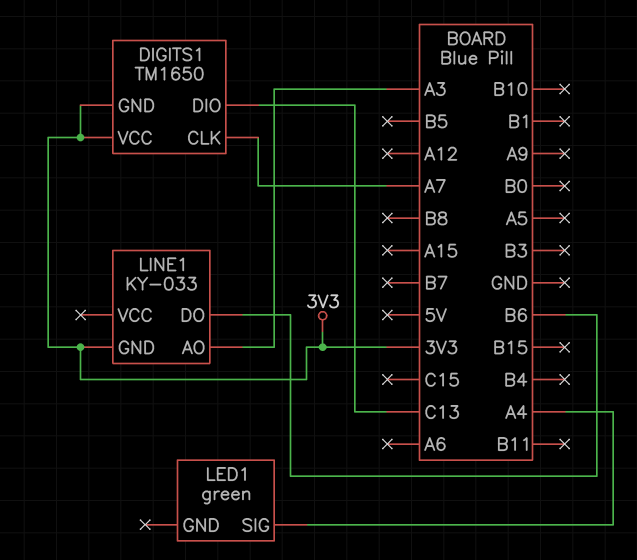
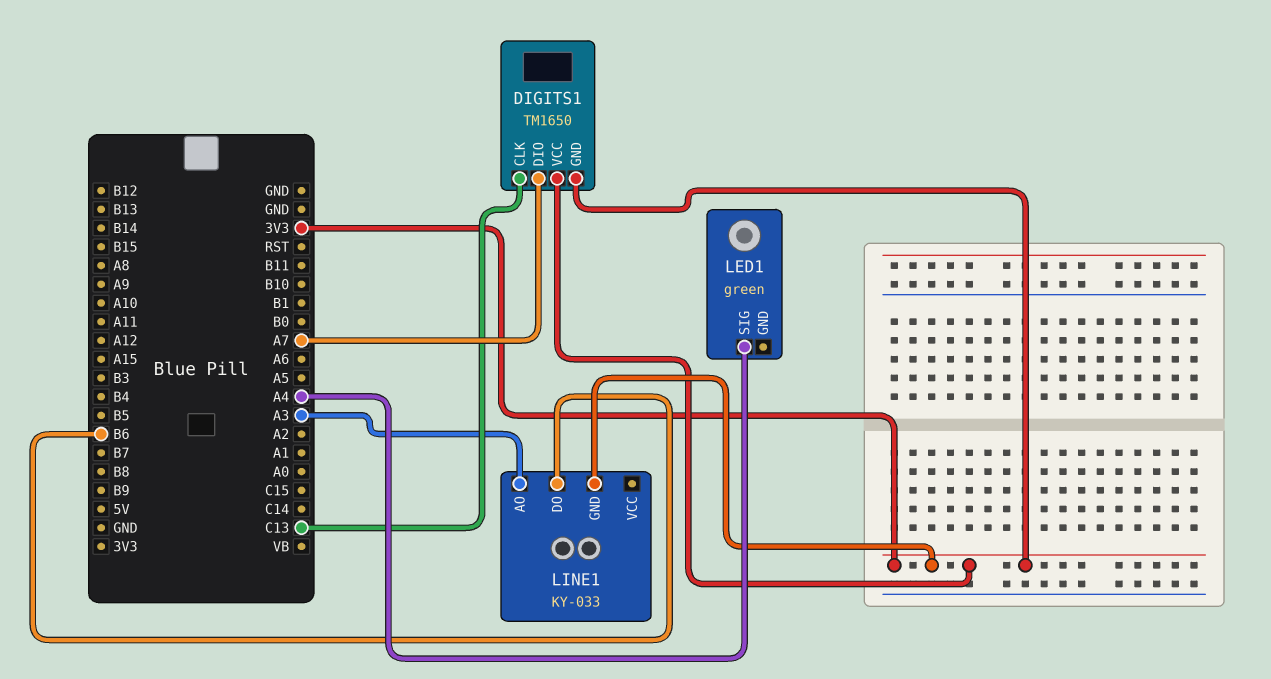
DIGITS1 pin CLK: A7 -> C13
DIGITS1 pin DIO: C13 -> A7

